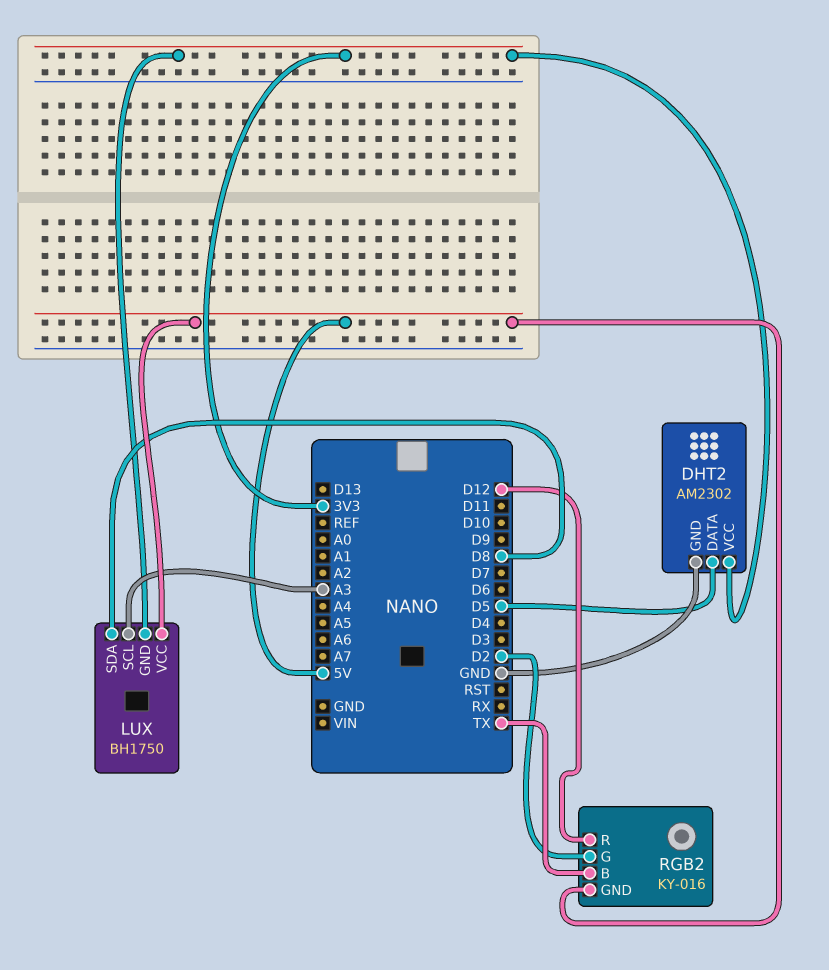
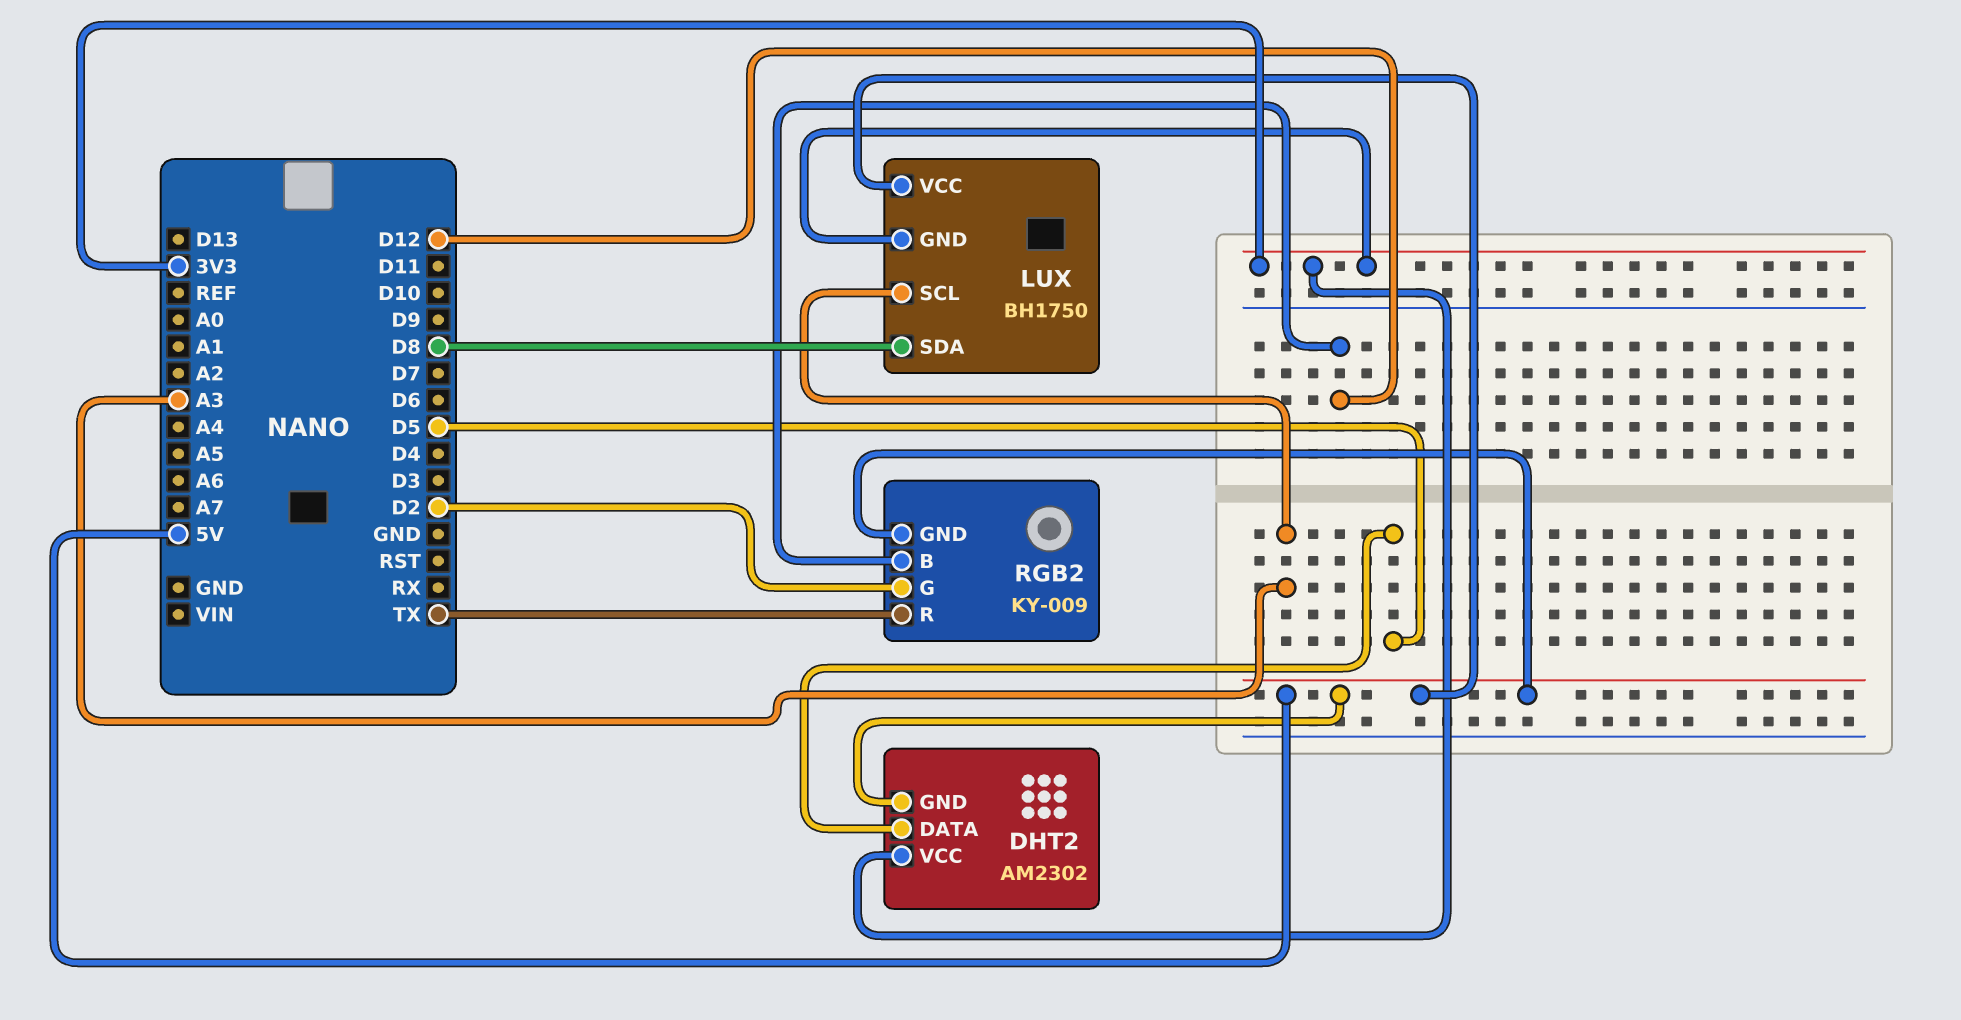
DHT2 pin GND: GND -> 5V
RGB2: KY-016 -> KY-009
RGB2 pin B: TX -> D12
RGB2 pin R: D12 -> TX

